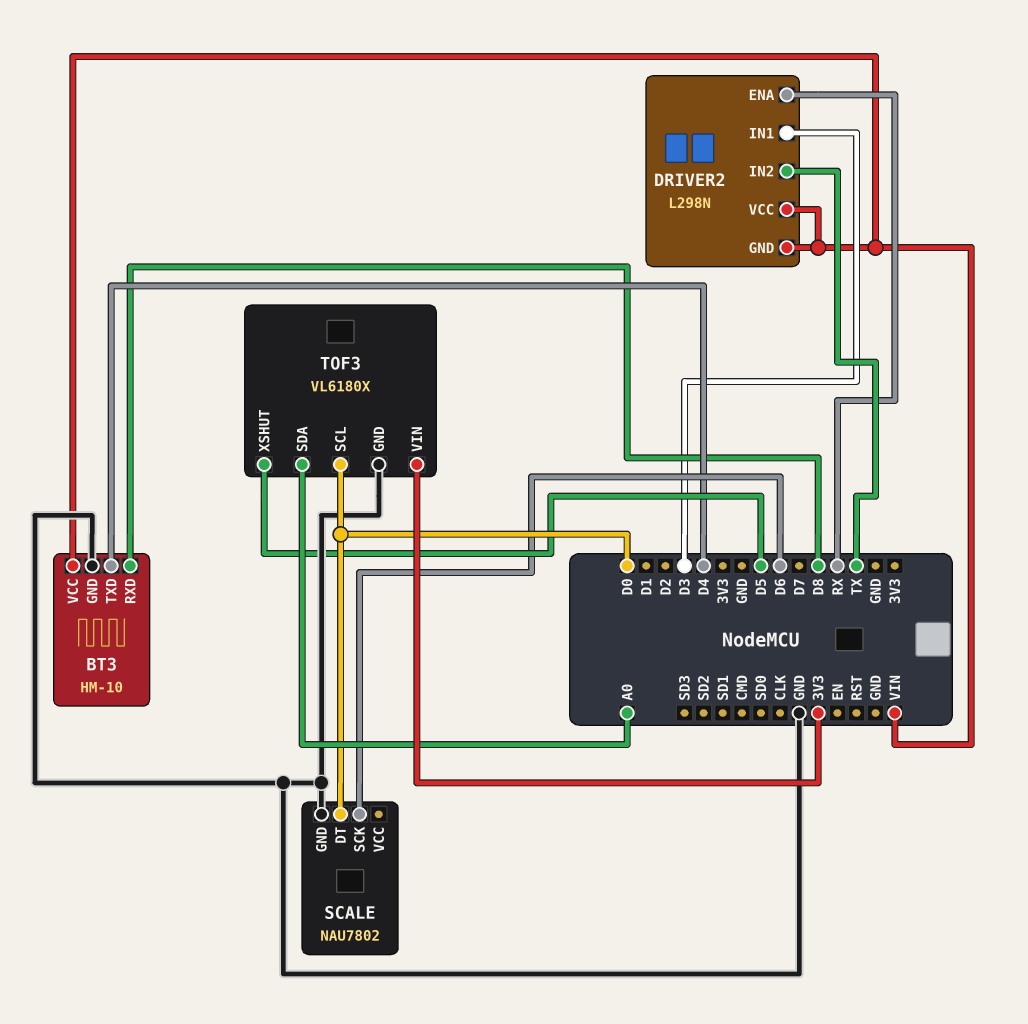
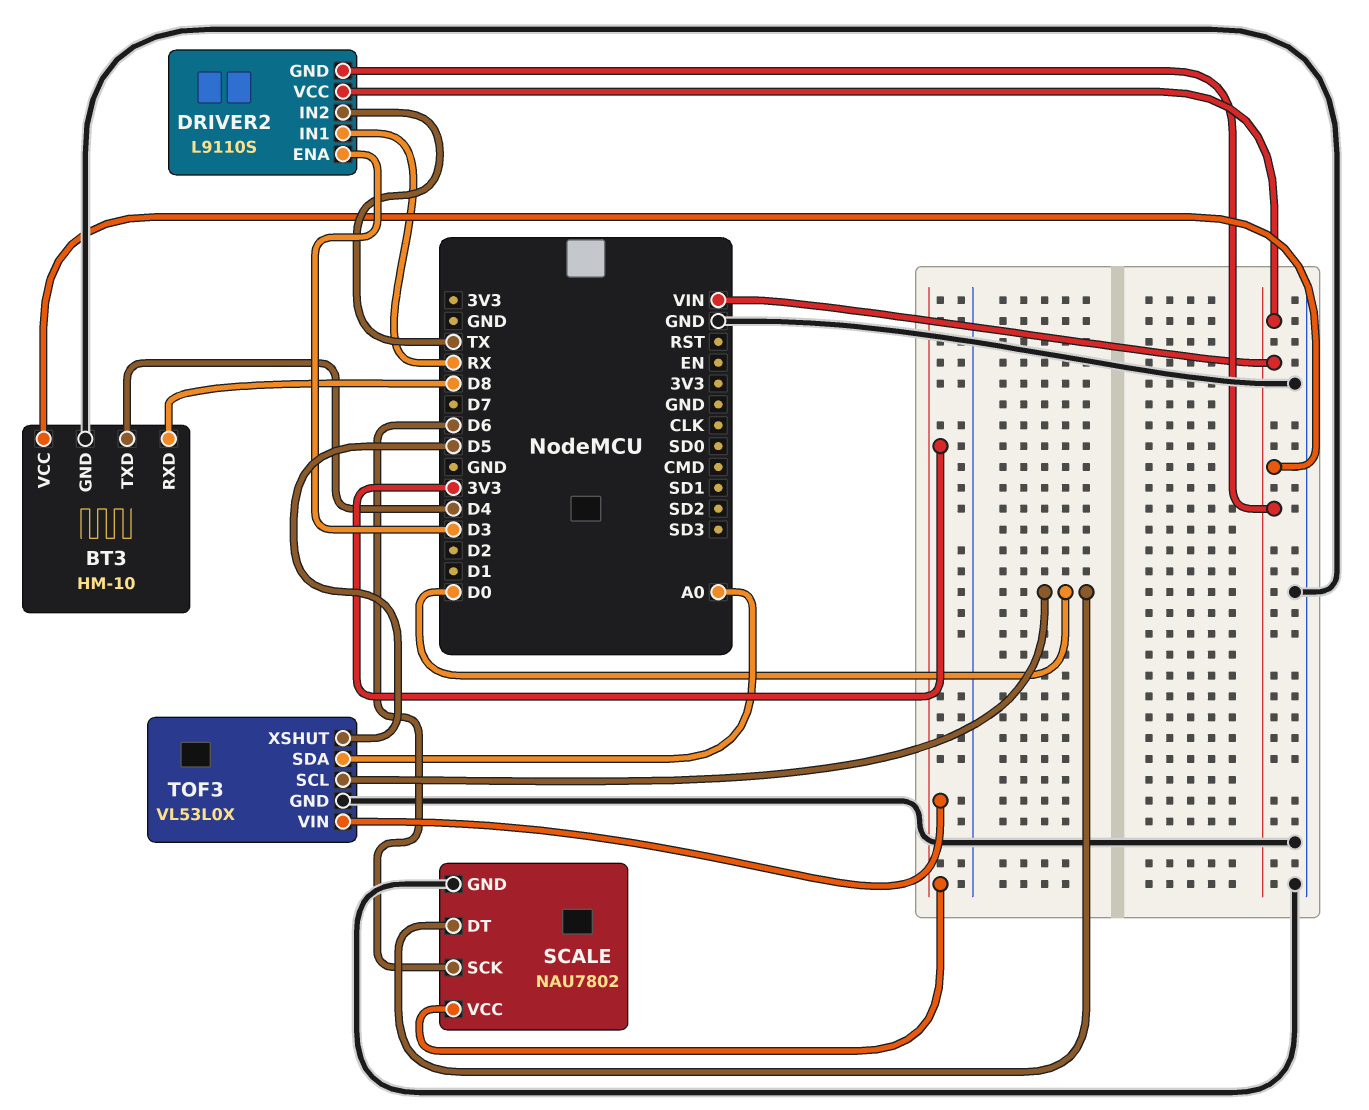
DRIVER2: L298N -> L9110S
DRIVER2 pin ENA: RX -> D3
DRIVER2 pin IN1: D3 -> RX
SCALE pin VCC: none -> 3V3
TOF3: VL6180X -> VL53L0X

